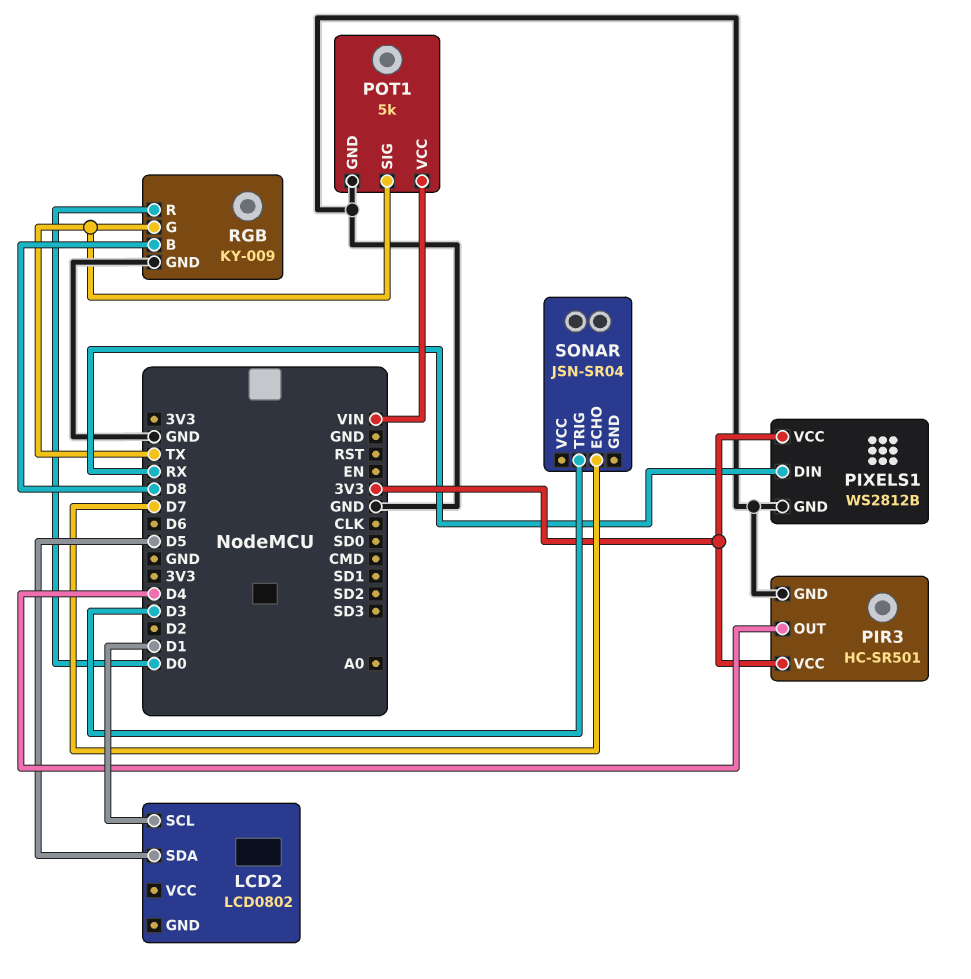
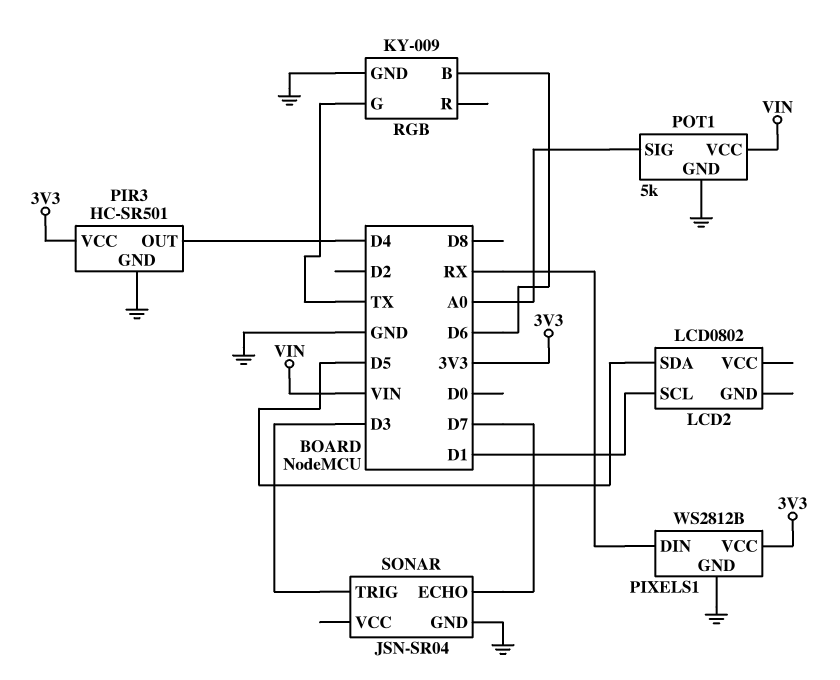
POT1 pin SIG: TX -> A0
RGB pin B: D8 -> D6
RGB pin R: D0 -> none
SONAR pin GND: none -> GND

